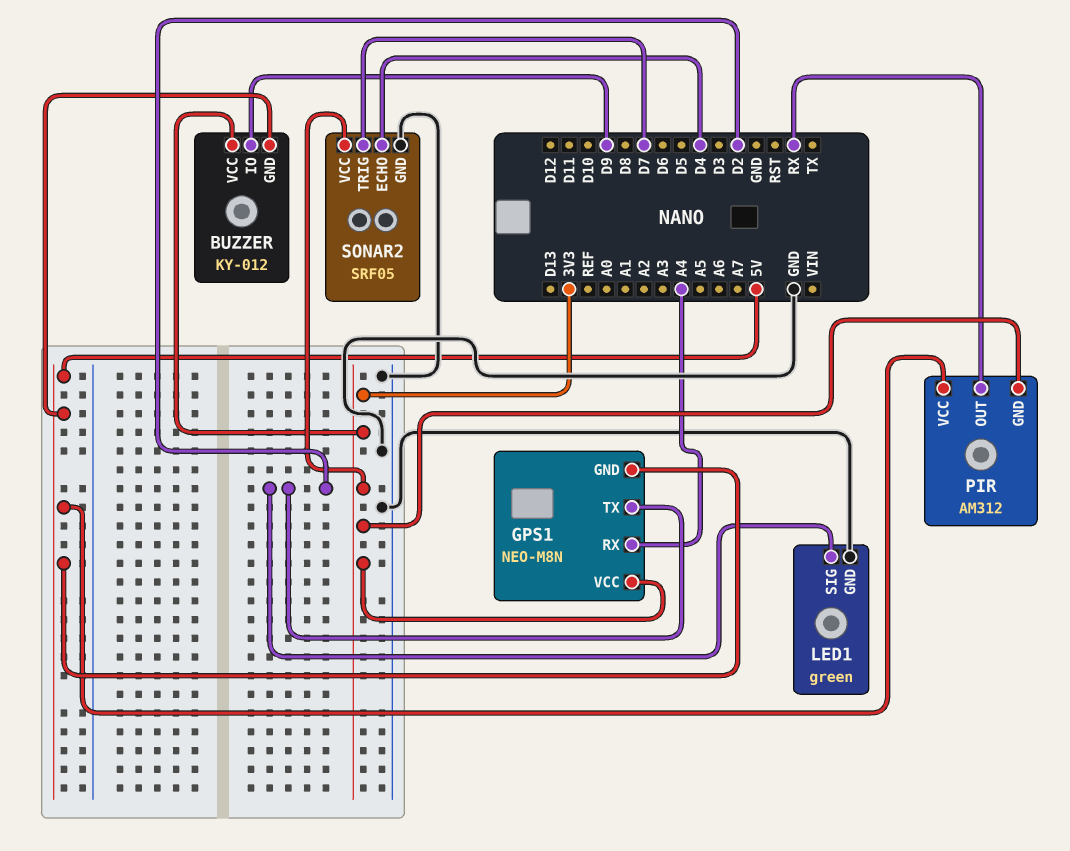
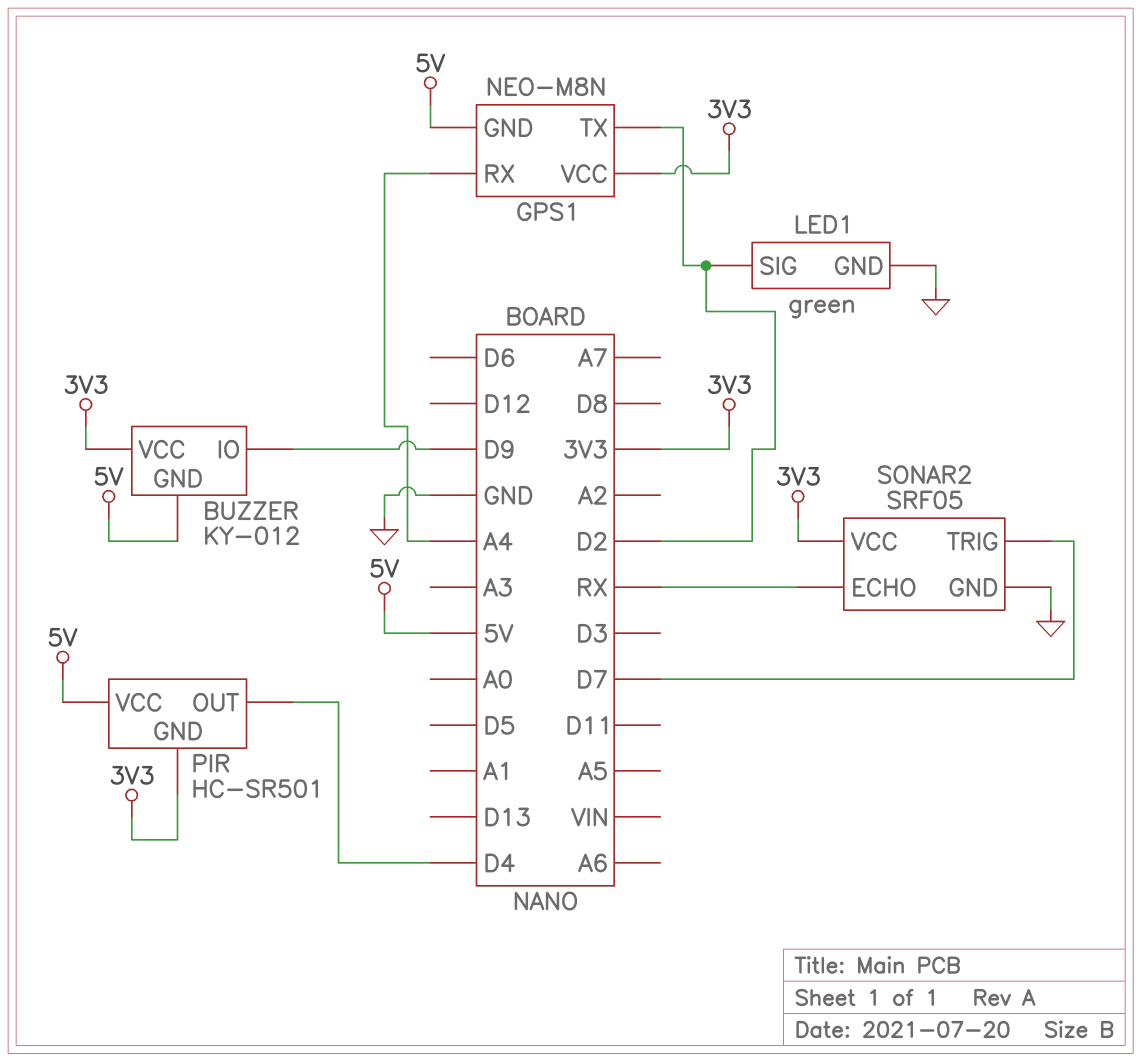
PIR: AM312 -> HC-SR501
PIR pin OUT: RX -> D4
SONAR2 pin ECHO: D4 -> RX

